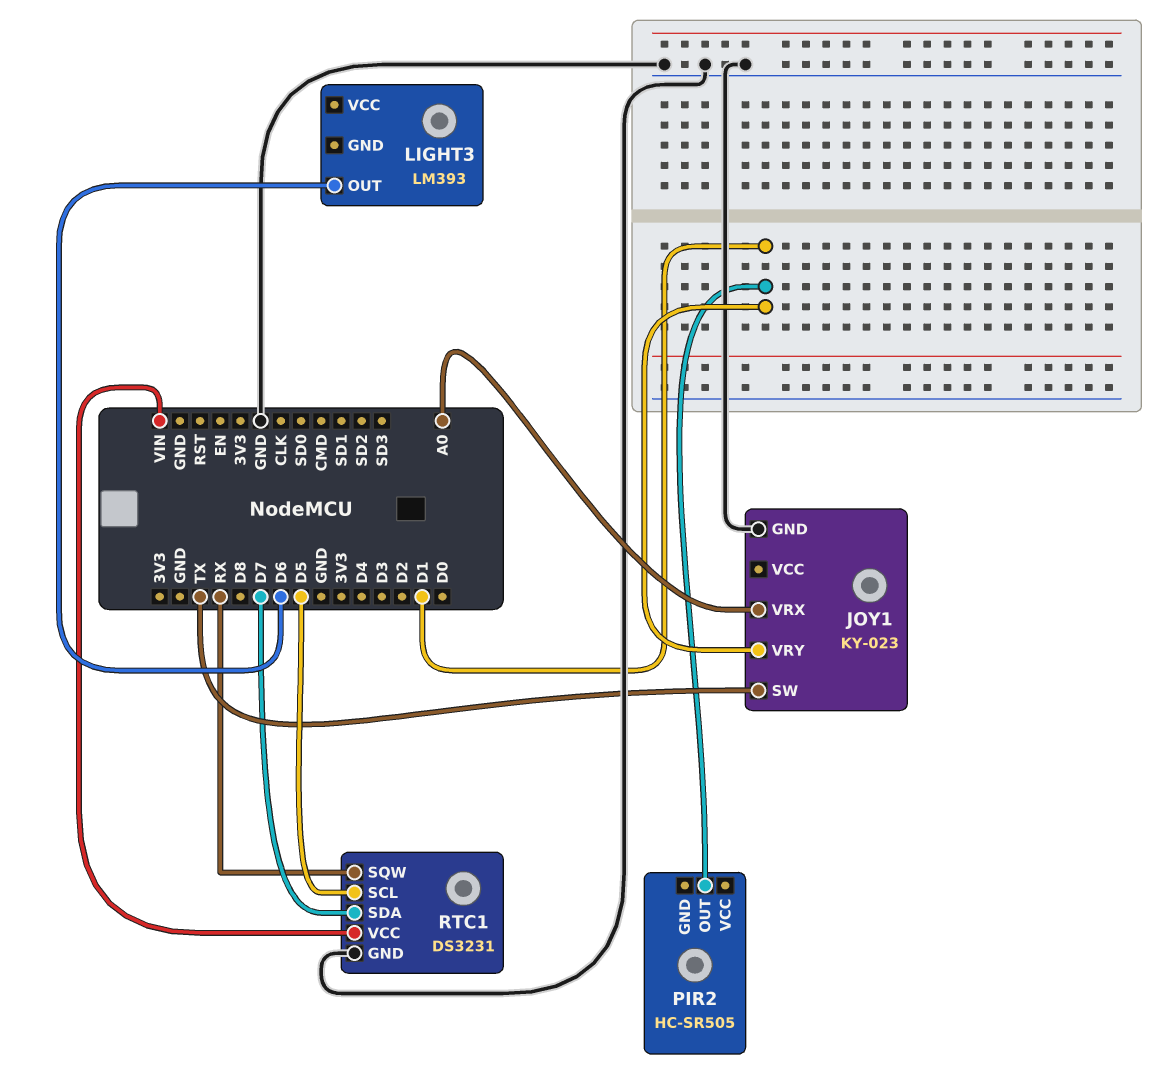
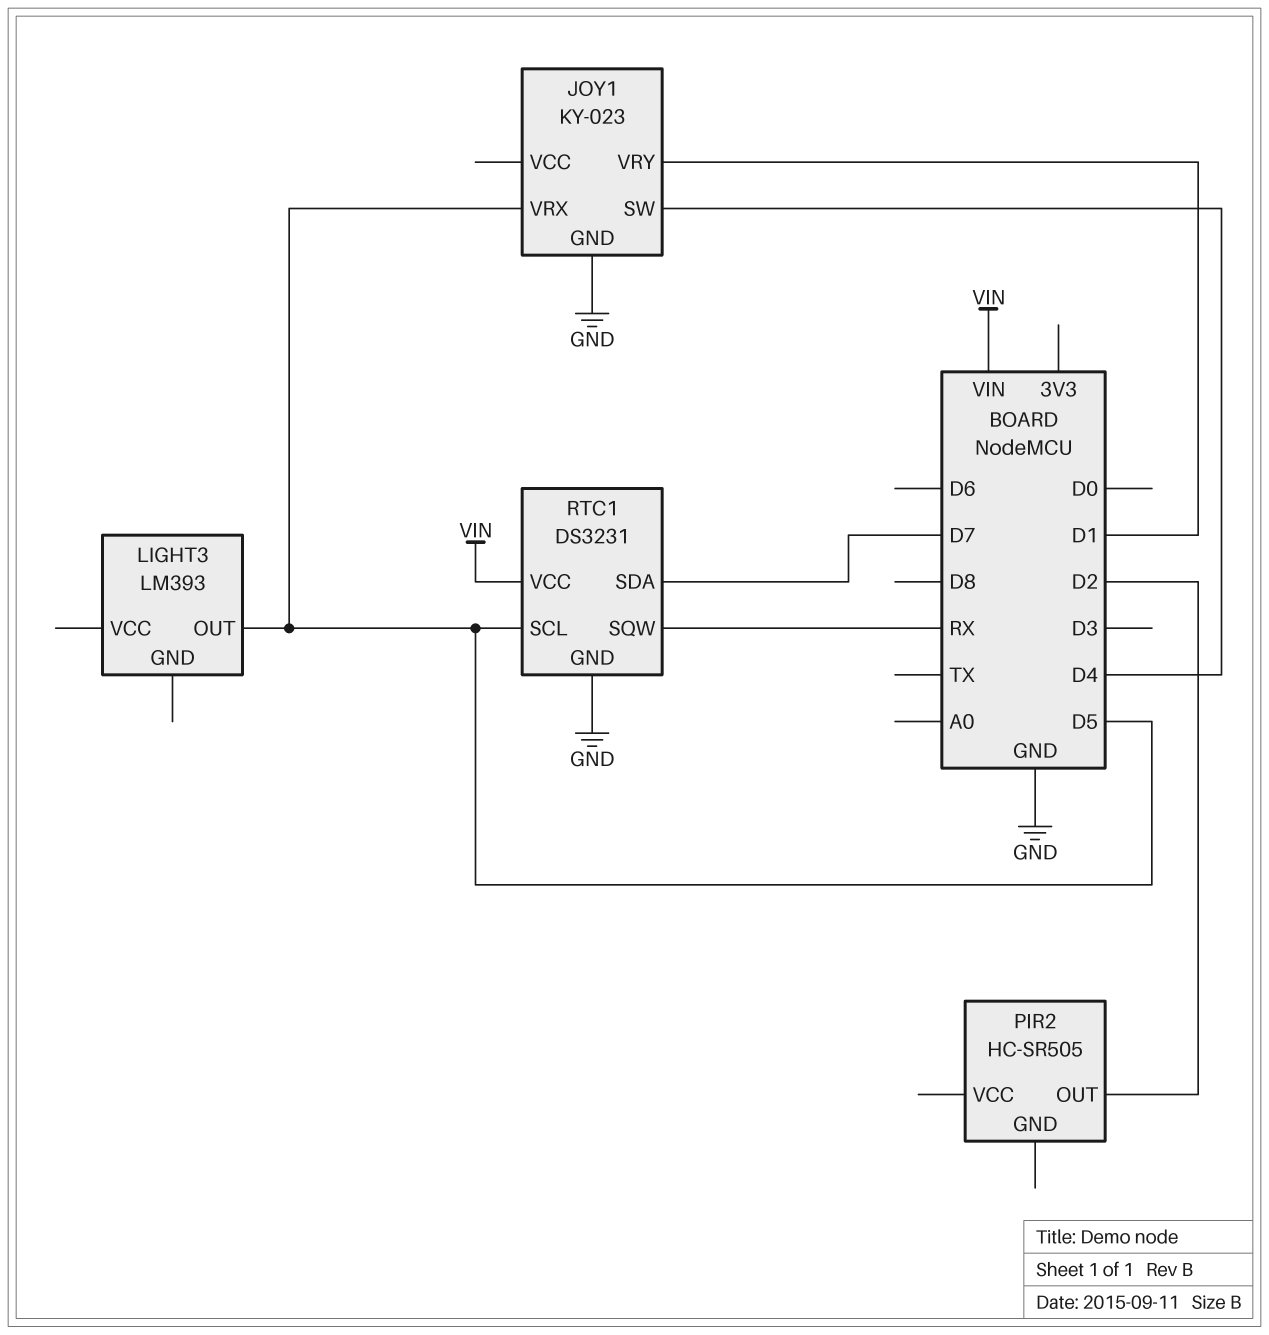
JOY1 pin SW: TX -> D4
JOY1 pin VRX: A0 -> D5
LIGHT3 pin OUT: D6 -> D5
PIR2 pin OUT: D1 -> D2

